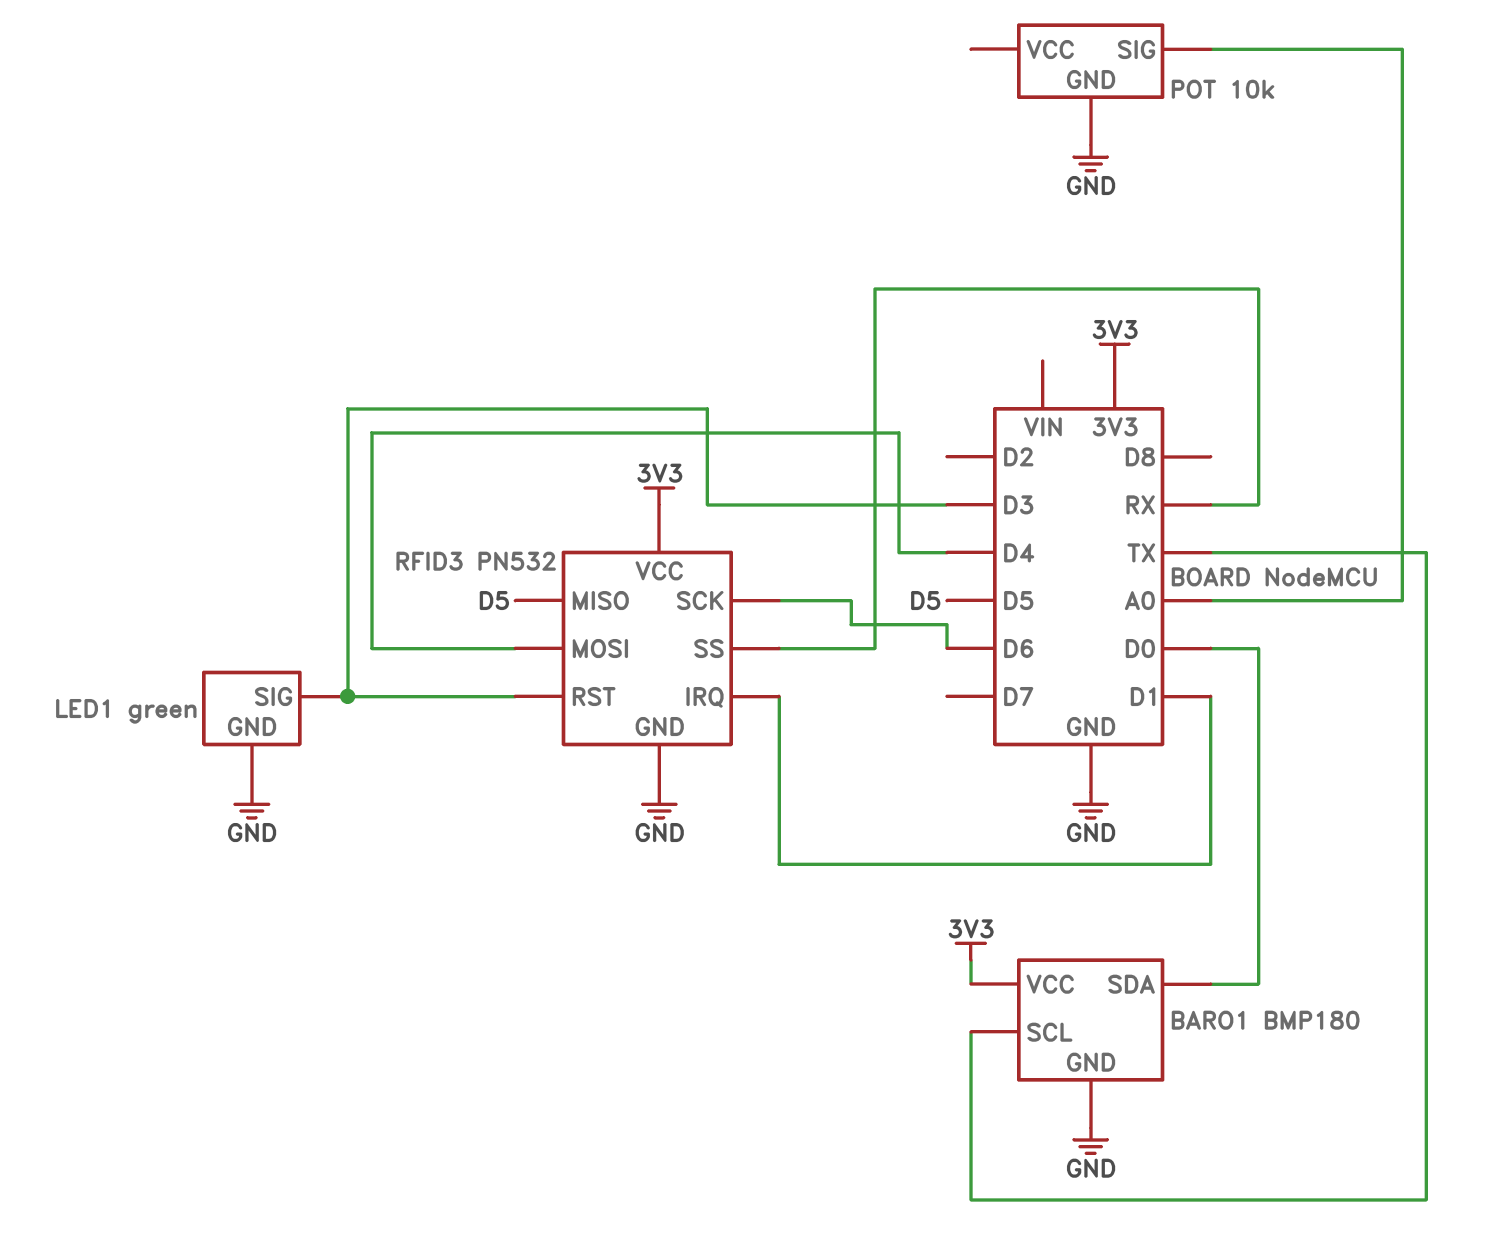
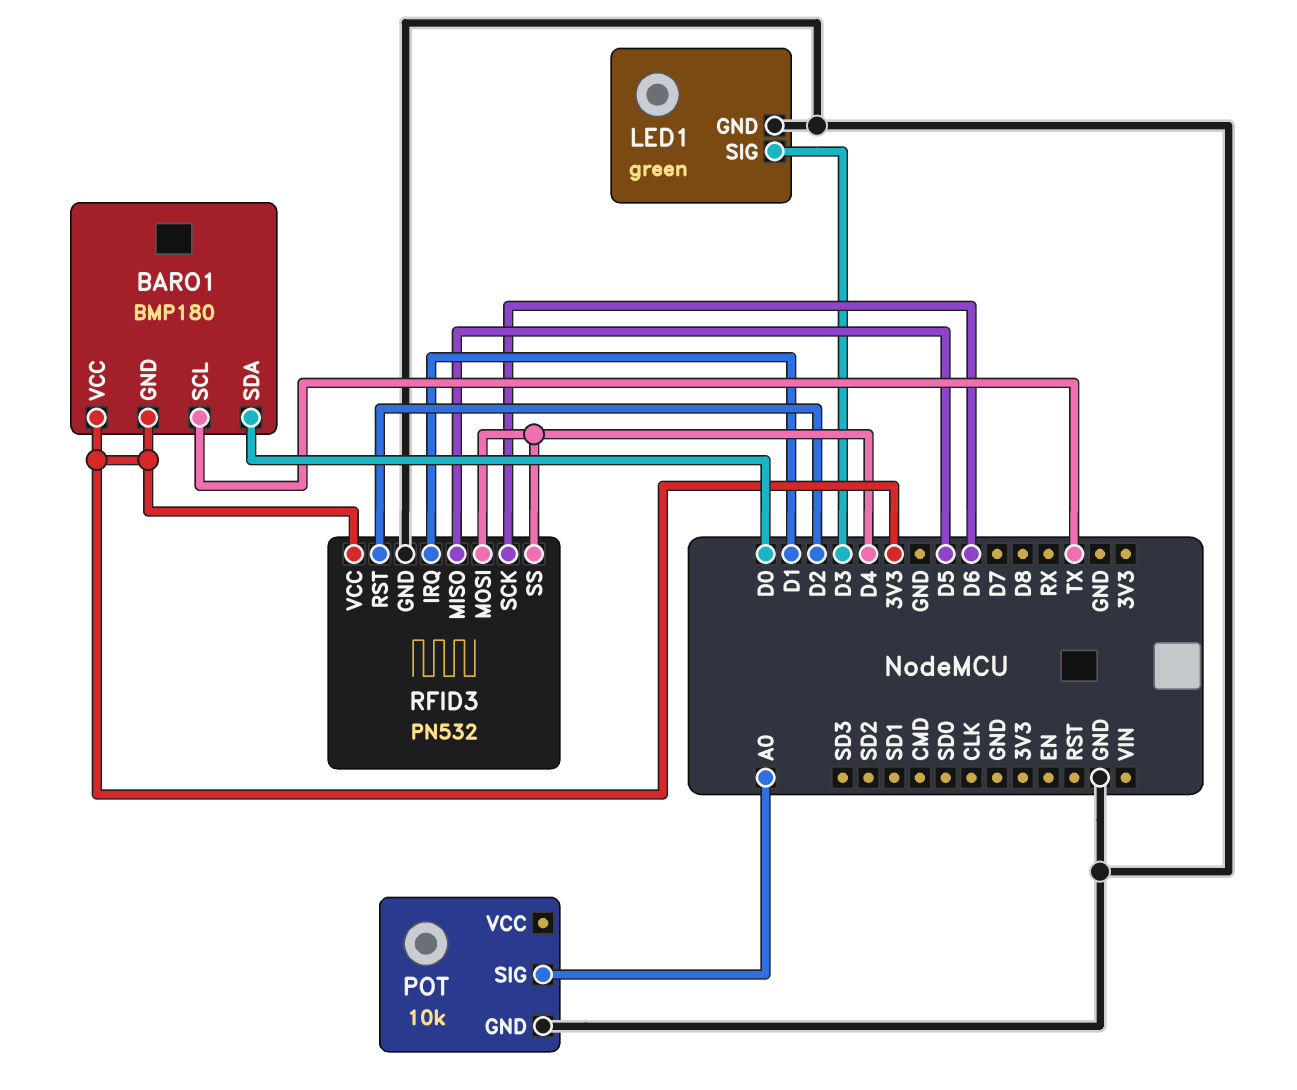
BARO1 pin GND: GND -> 3V3
RFID3 pin RST: D3 -> D2
RFID3 pin SS: RX -> D4

